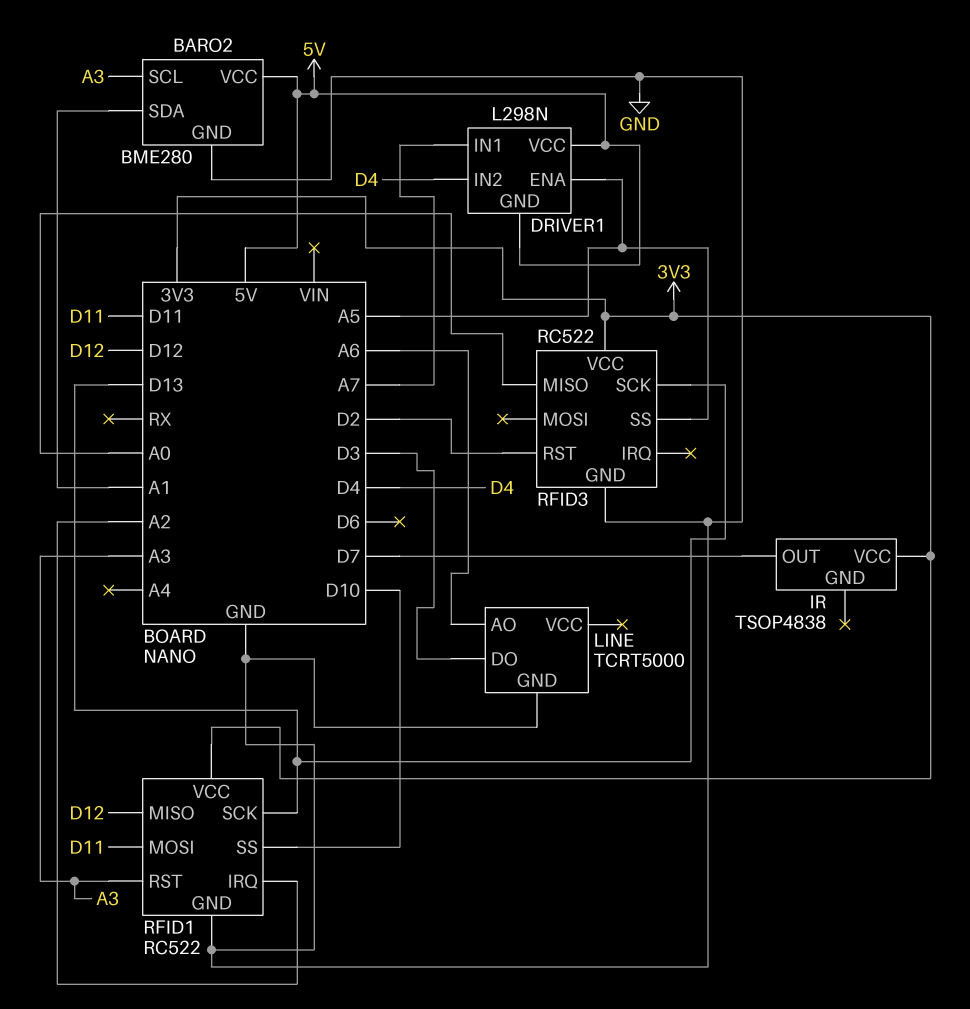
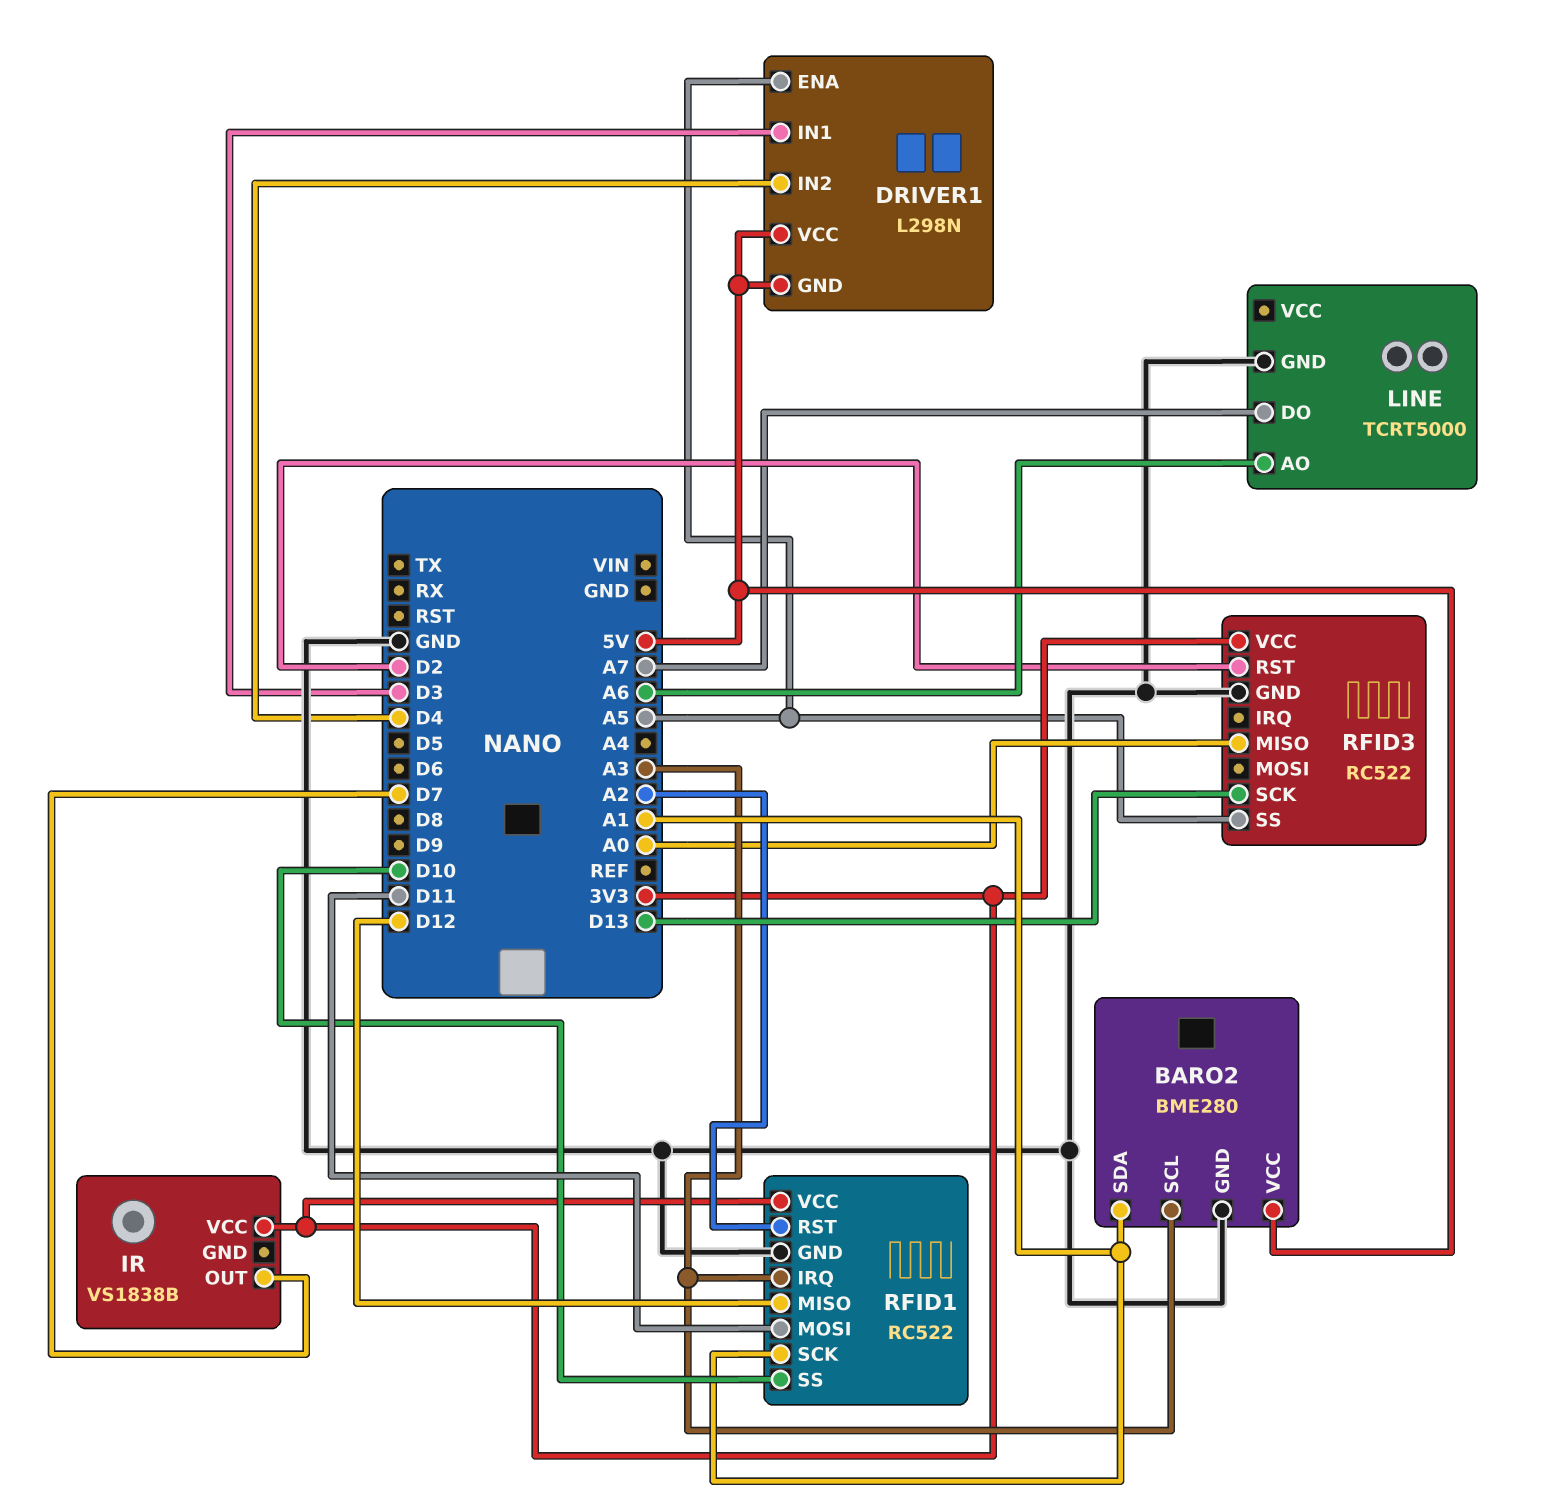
DRIVER1 pin IN1: A7 -> D3
IR: TSOP4838 -> VS1838B
LINE pin DO: D3 -> A7
RFID1 pin IRQ: A2 -> A3
RFID1 pin RST: A3 -> A2
RFID1 pin SCK: D13 -> A1

